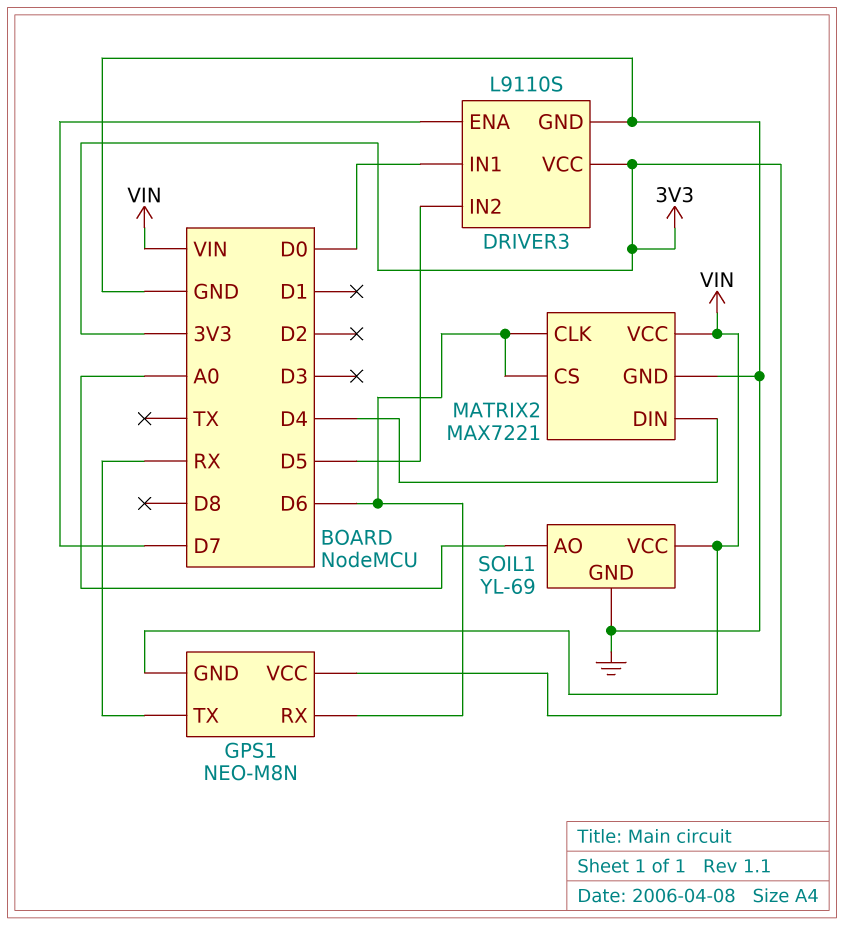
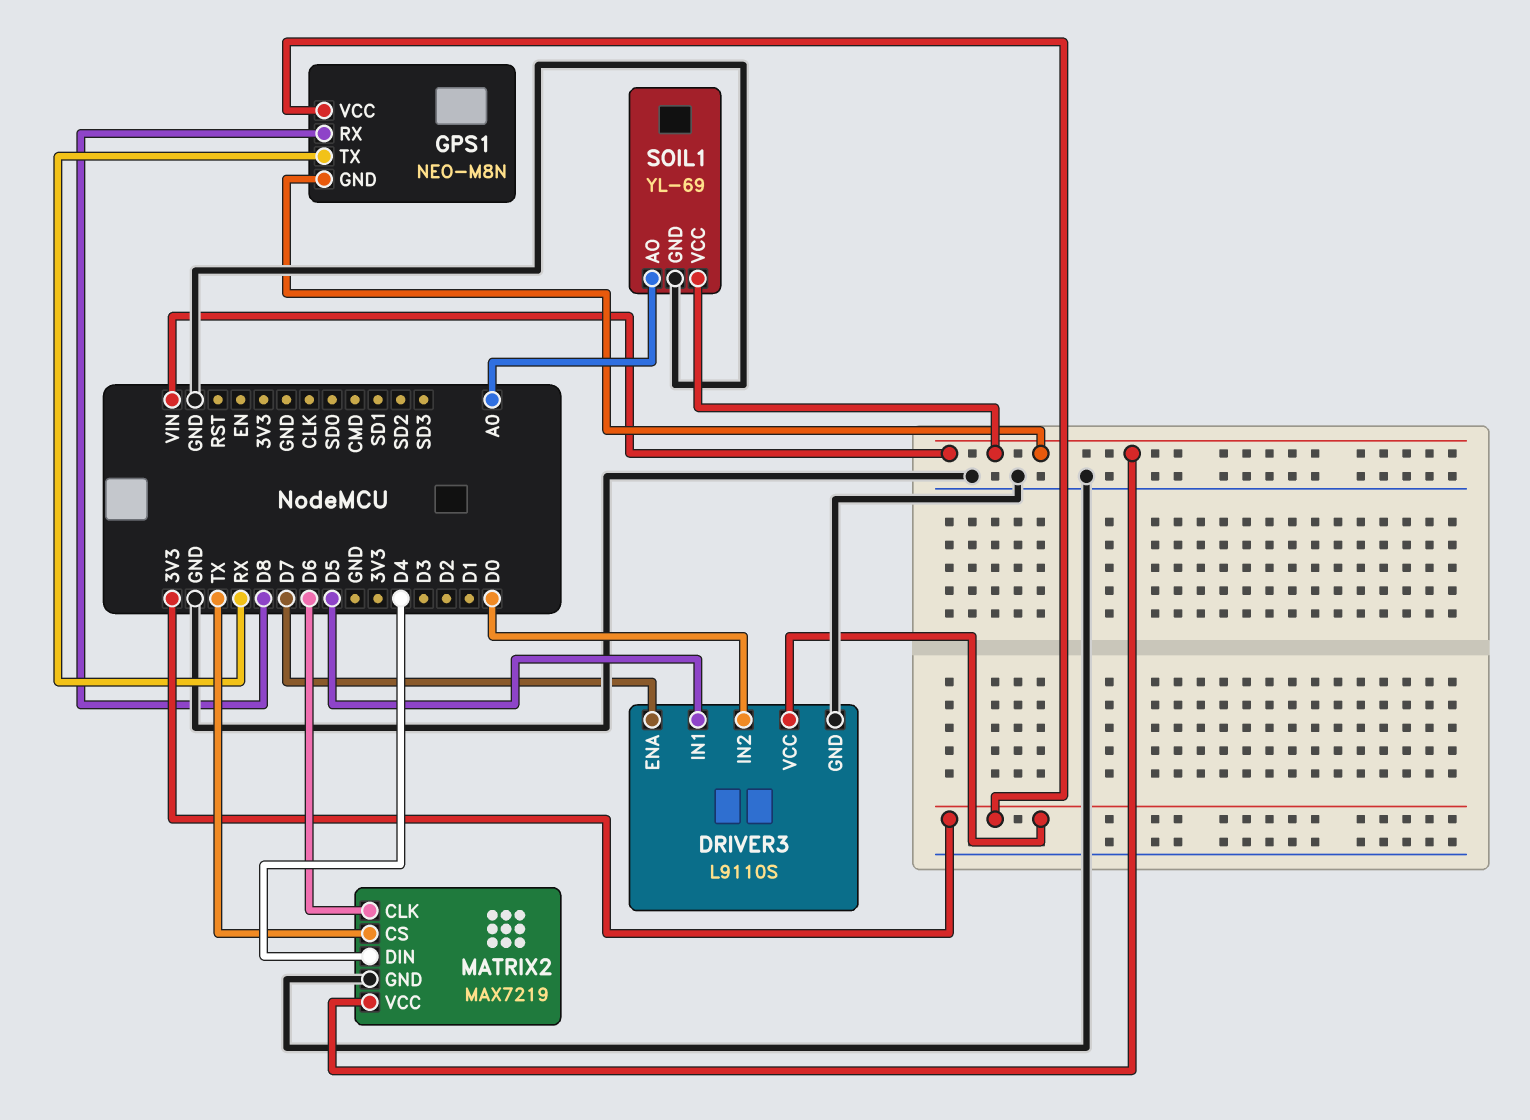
DRIVER3 pin IN1: D0 -> D5
DRIVER3 pin IN2: D5 -> D0
GPS1 pin RX: D6 -> D8
MATRIX2: MAX7221 -> MAX7219
MATRIX2 pin CS: D6 -> TX

